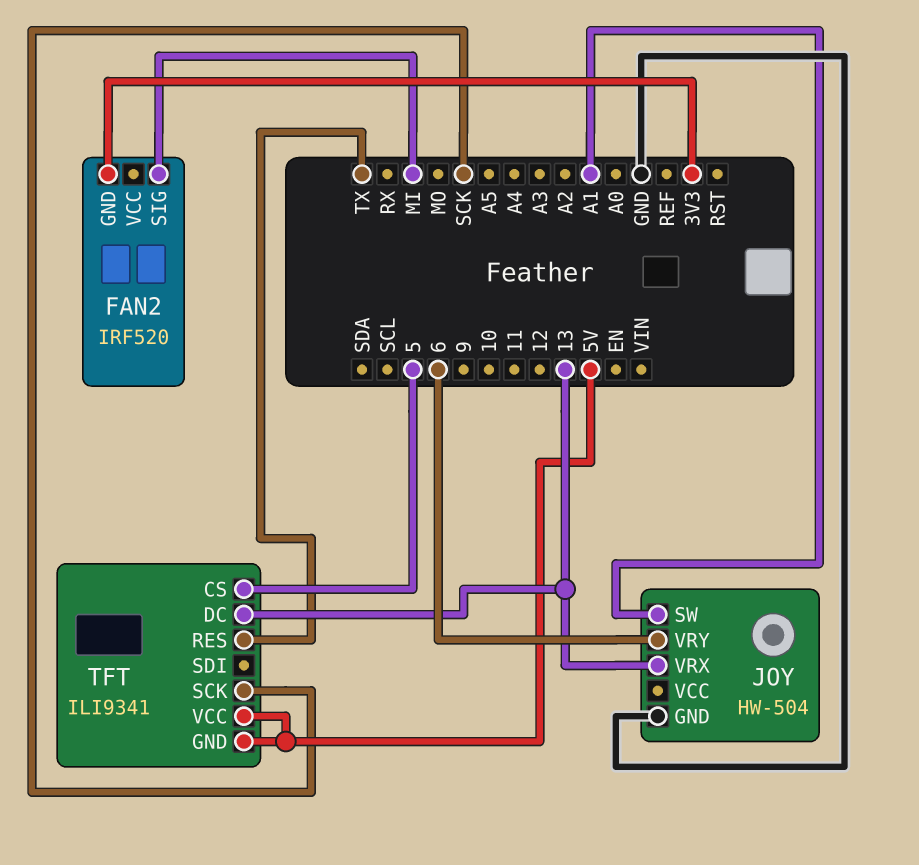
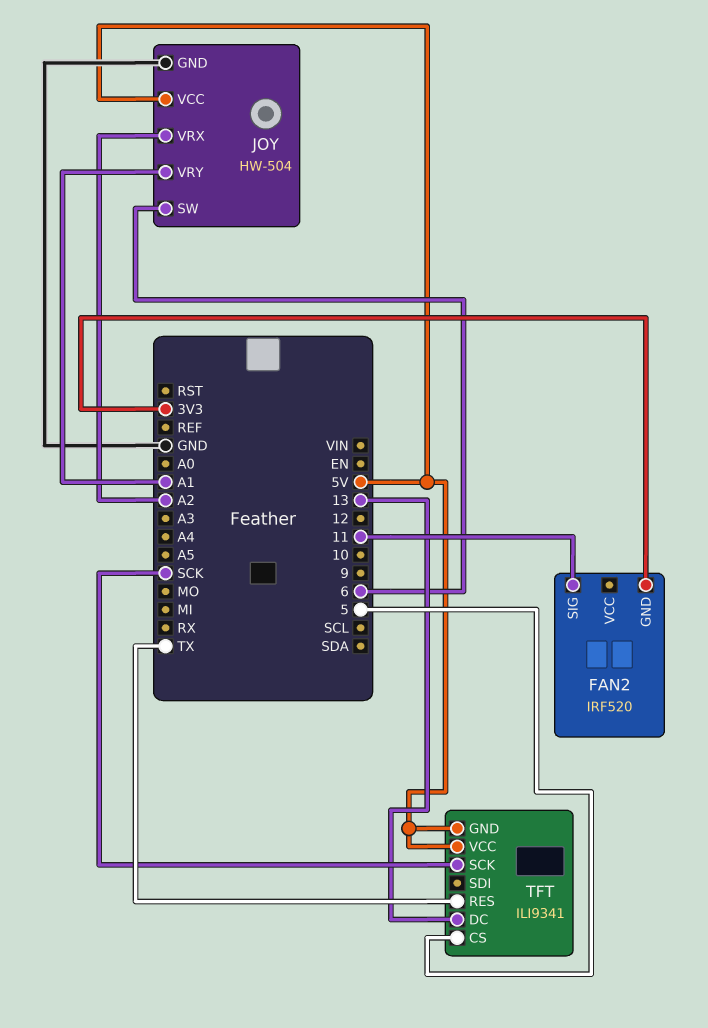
FAN2 pin SIG: MI -> 11
JOY pin SW: A1 -> 6
JOY pin VCC: none -> 5V
JOY pin VRX: 13 -> A2
JOY pin VRY: 6 -> A1

